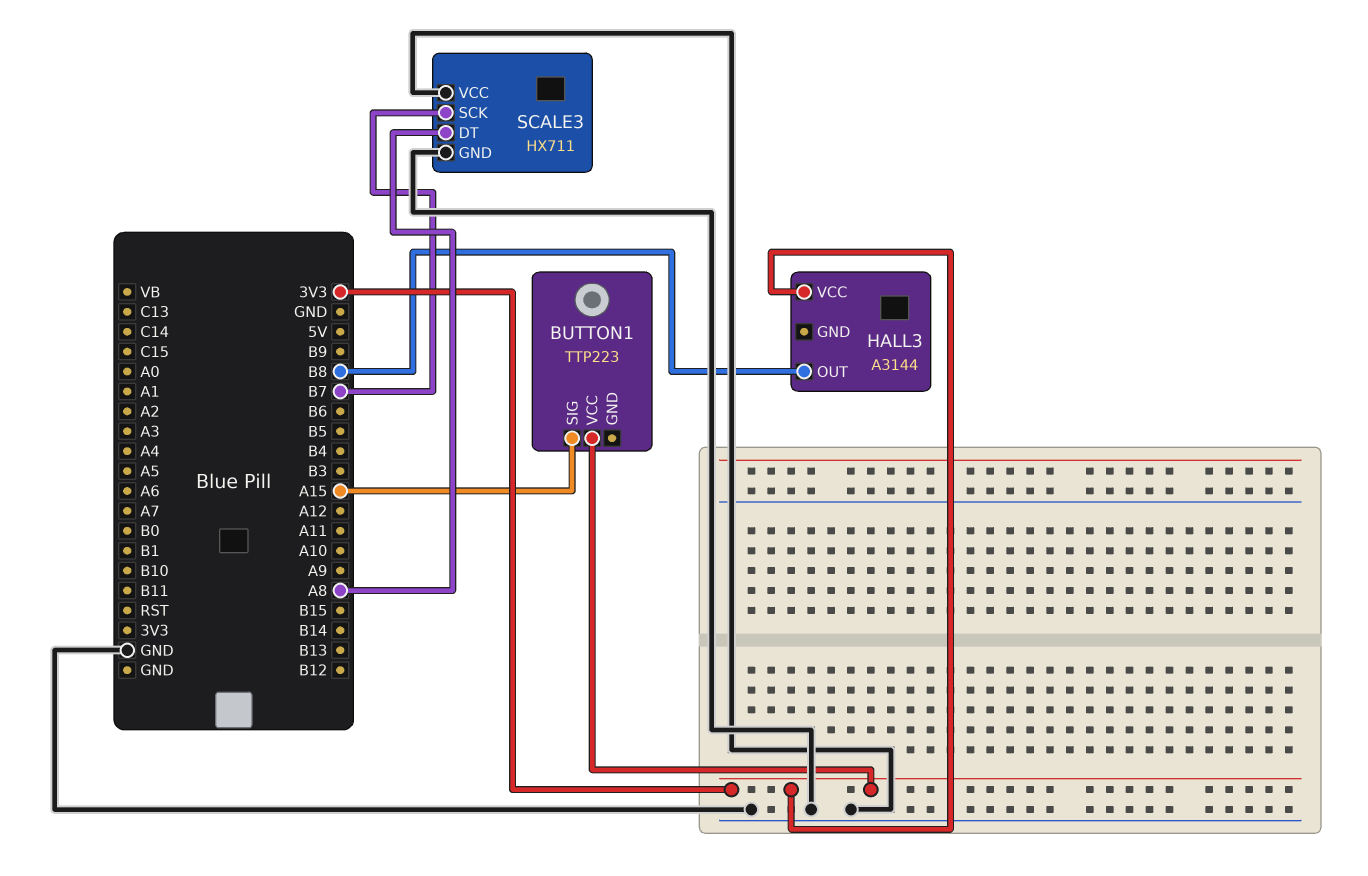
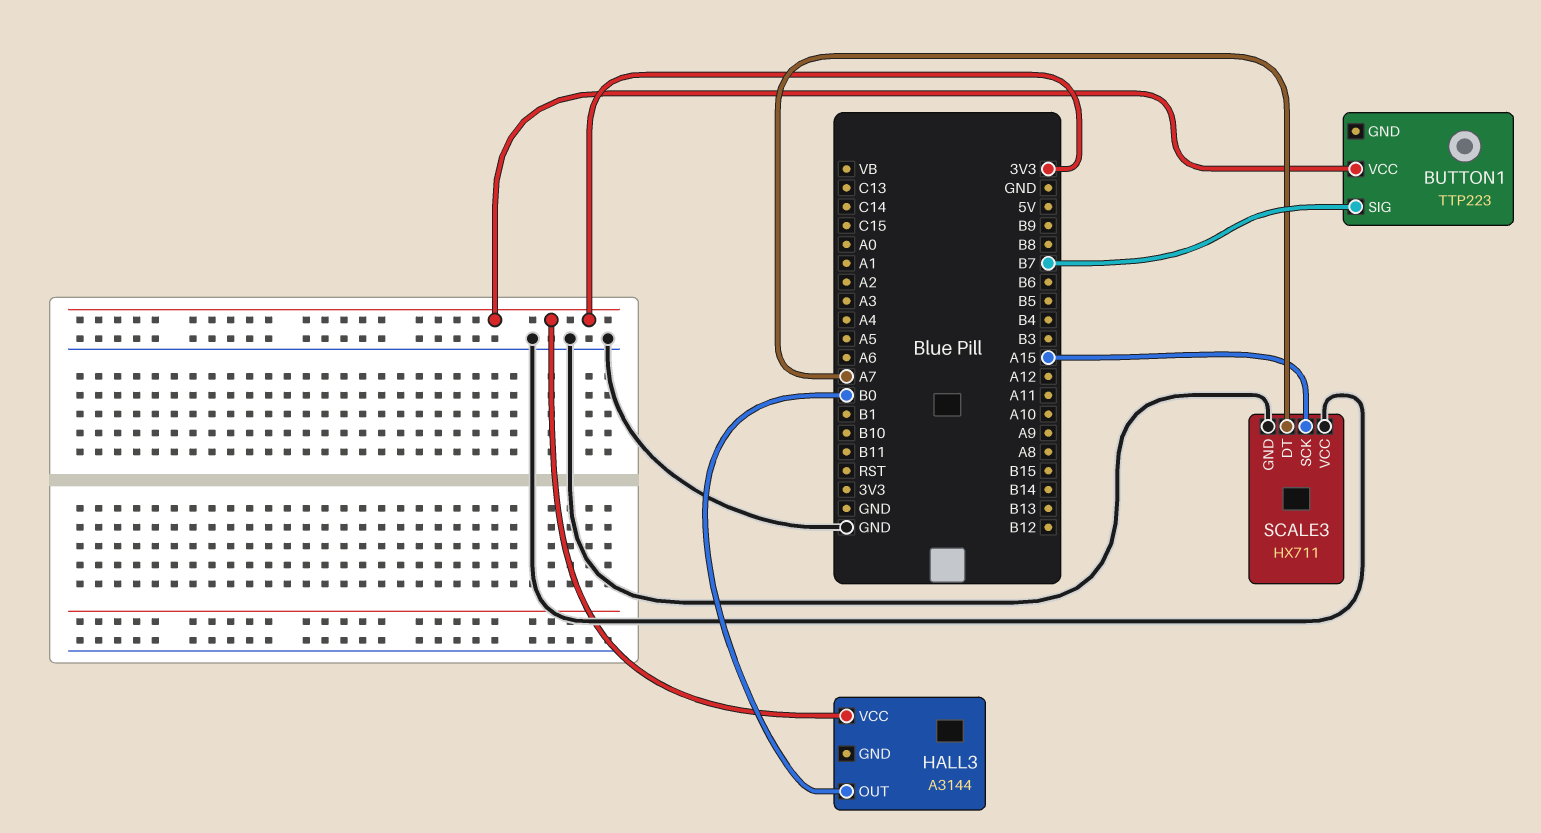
BUTTON1 pin SIG: A15 -> B7
HALL3 pin OUT: B8 -> B0
SCALE3 pin DT: A8 -> A7
SCALE3 pin SCK: B7 -> A15

